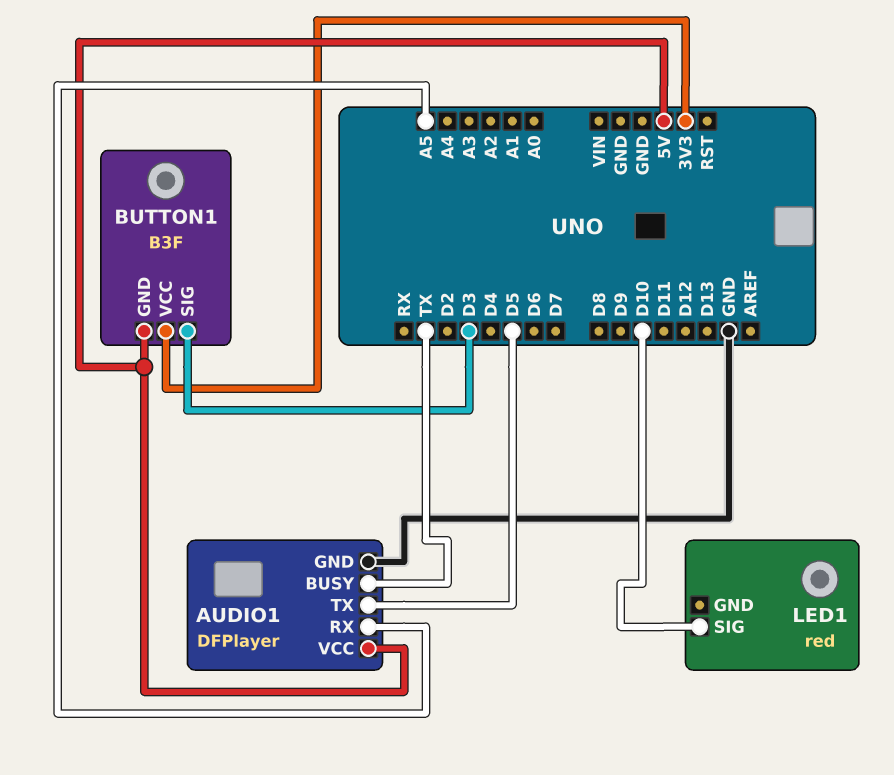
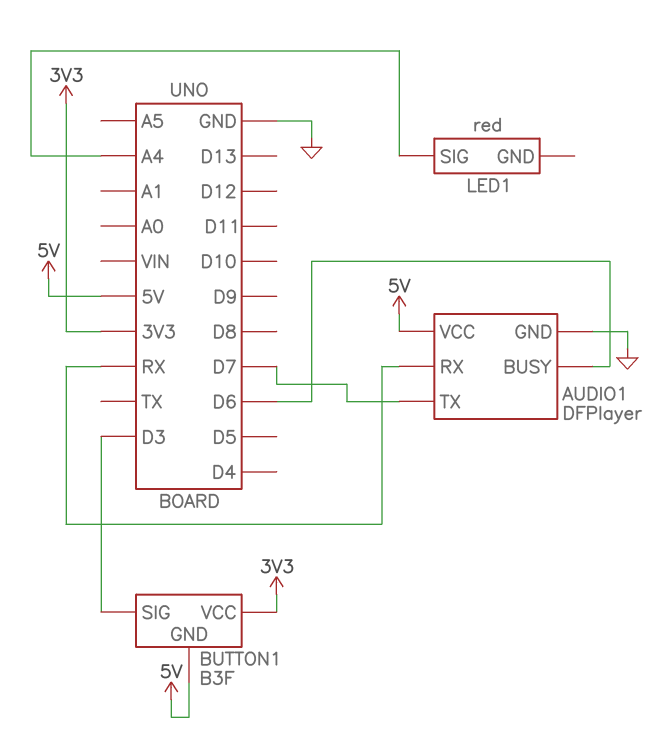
AUDIO1 pin BUSY: TX -> D6
AUDIO1 pin RX: A5 -> RX
AUDIO1 pin TX: D5 -> D7
LED1 pin SIG: D10 -> A4

